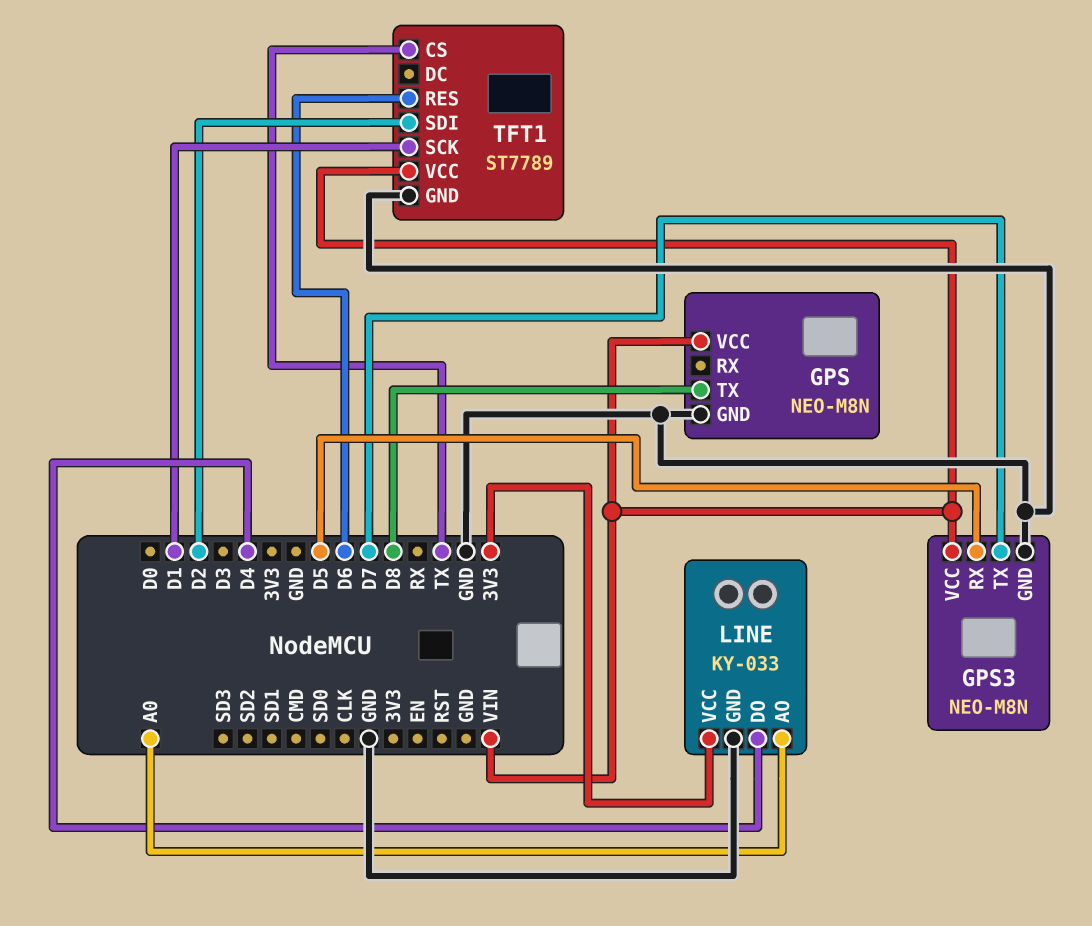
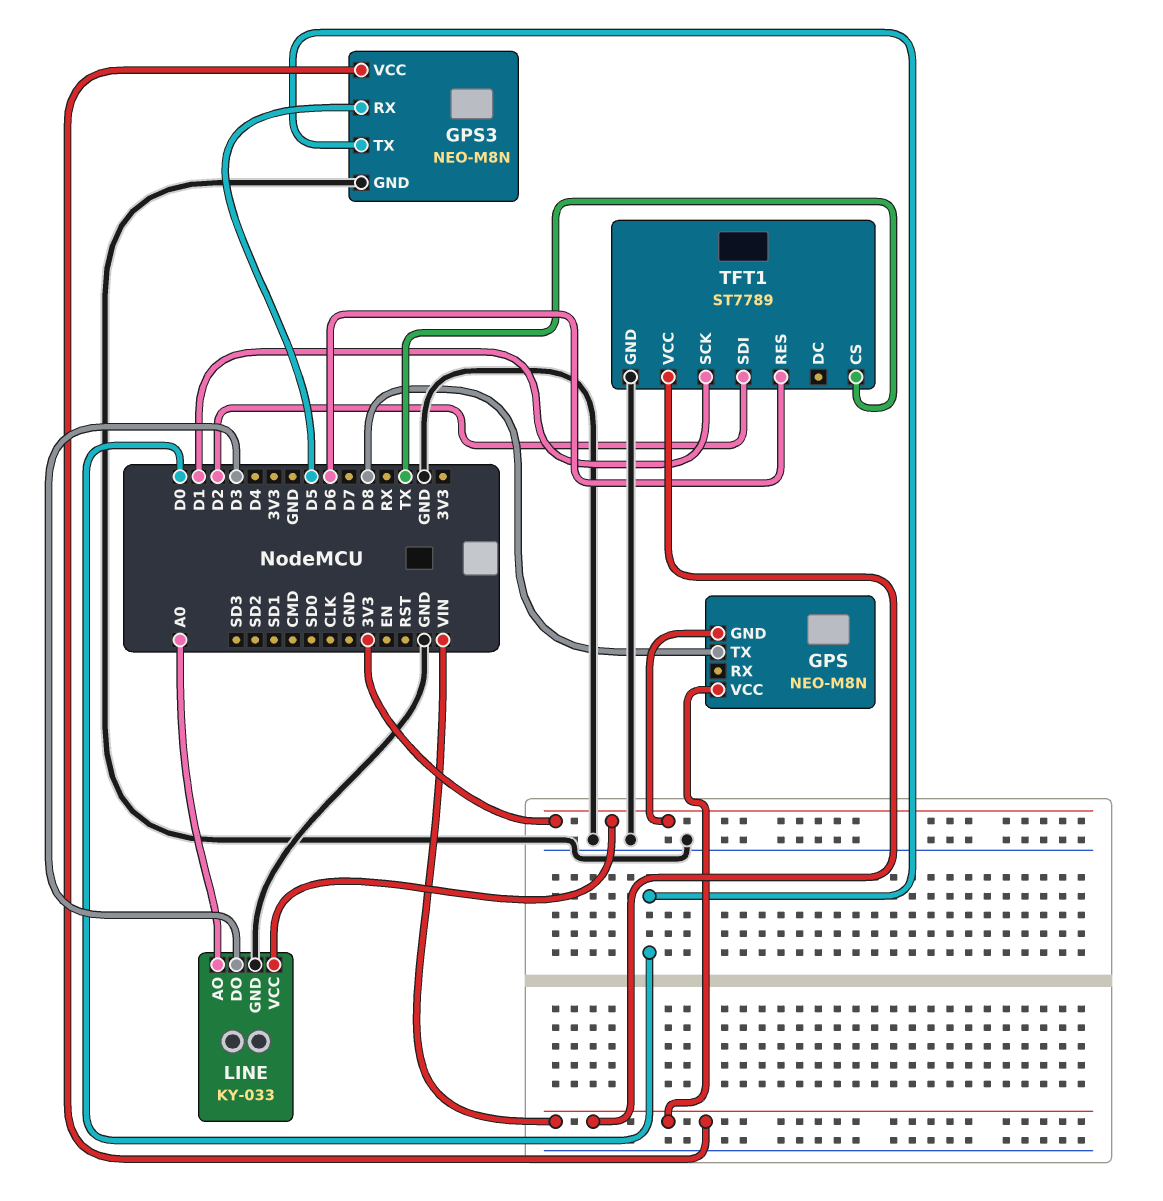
GPS pin GND: GND -> 3V3
GPS3 pin TX: D7 -> D0
LINE pin DO: D4 -> D3

